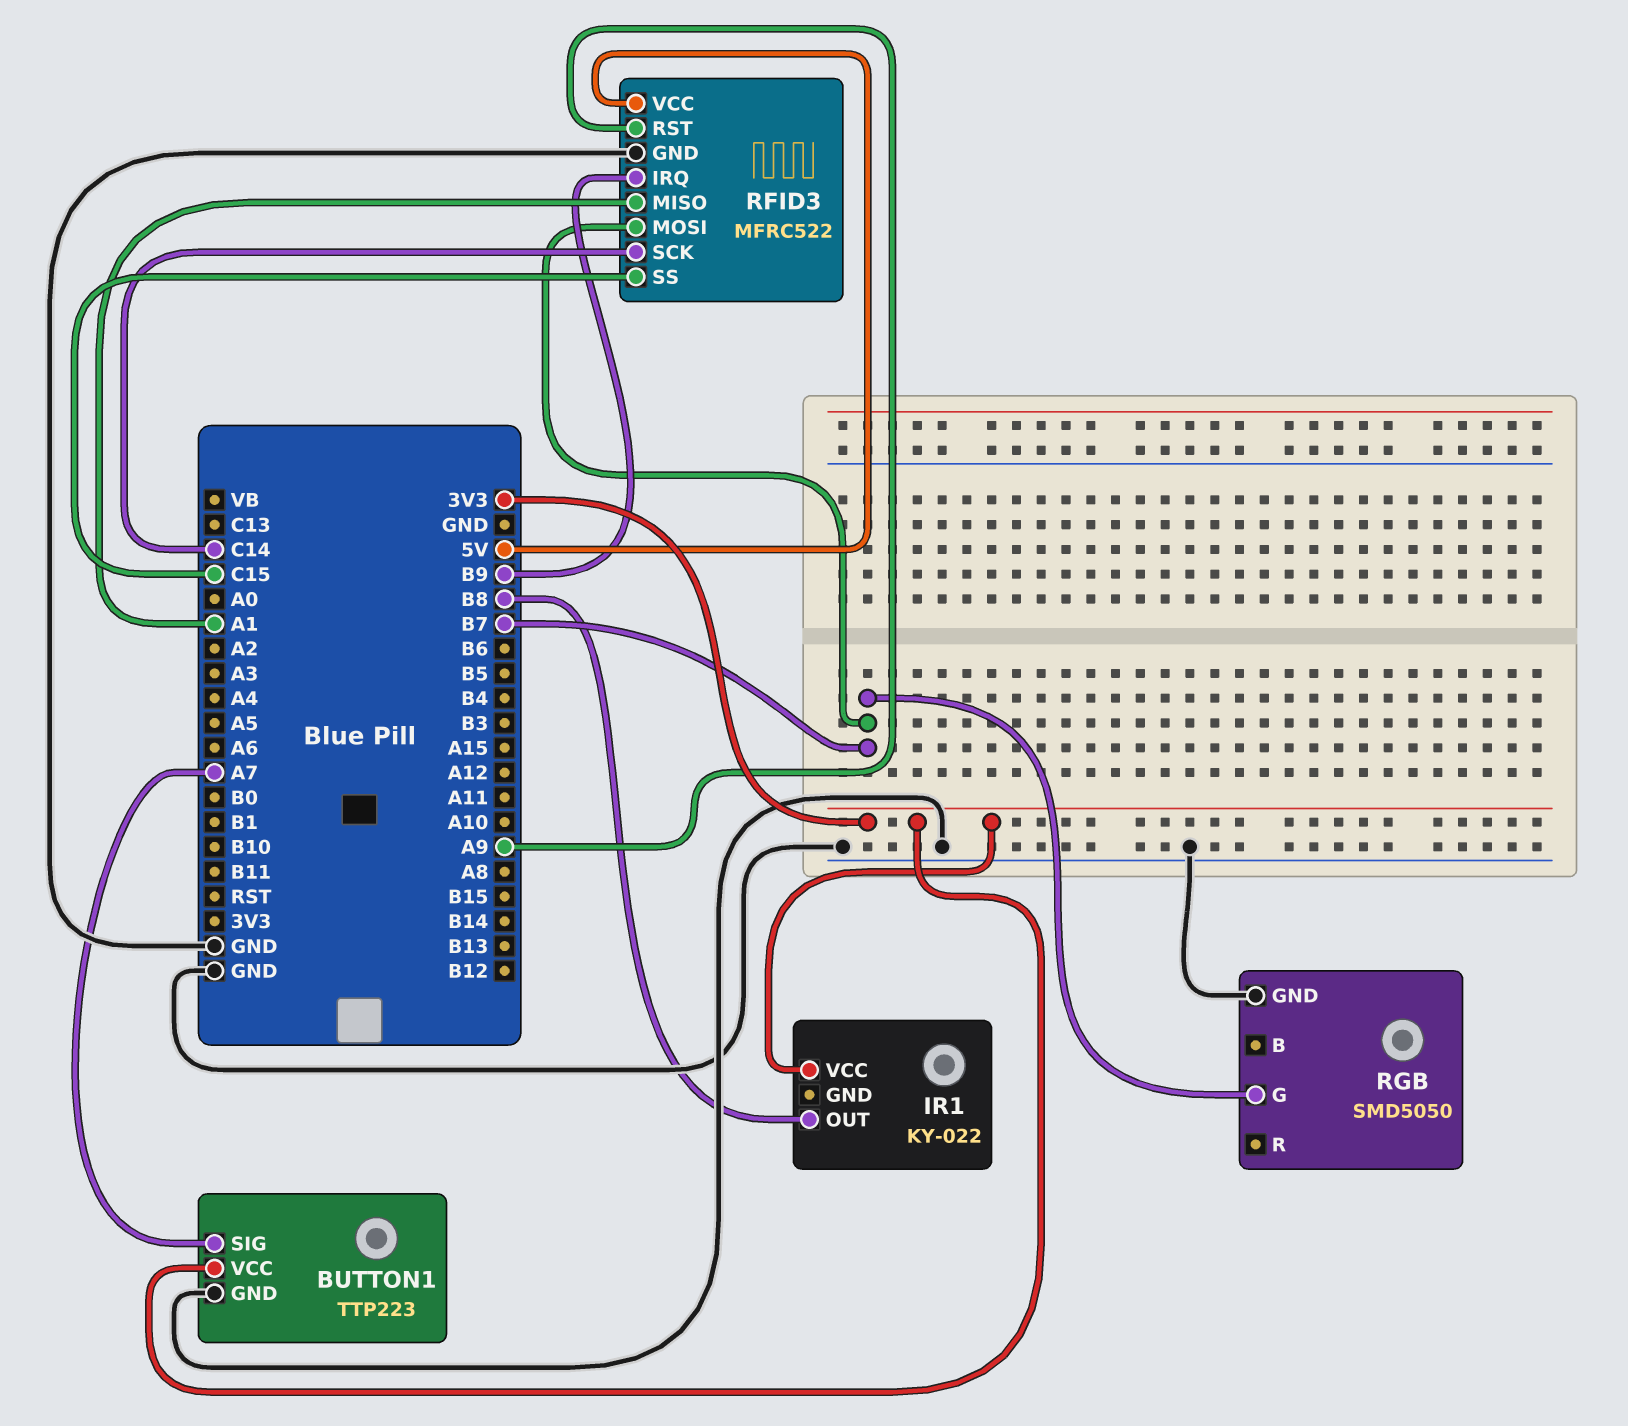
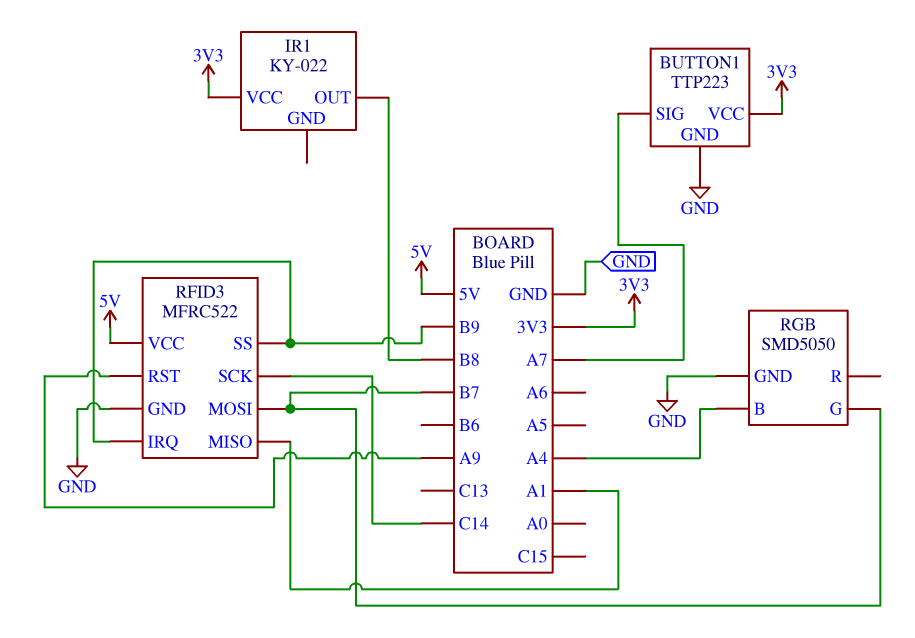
RFID3 pin SS: C15 -> B9
RGB pin B: none -> A4

